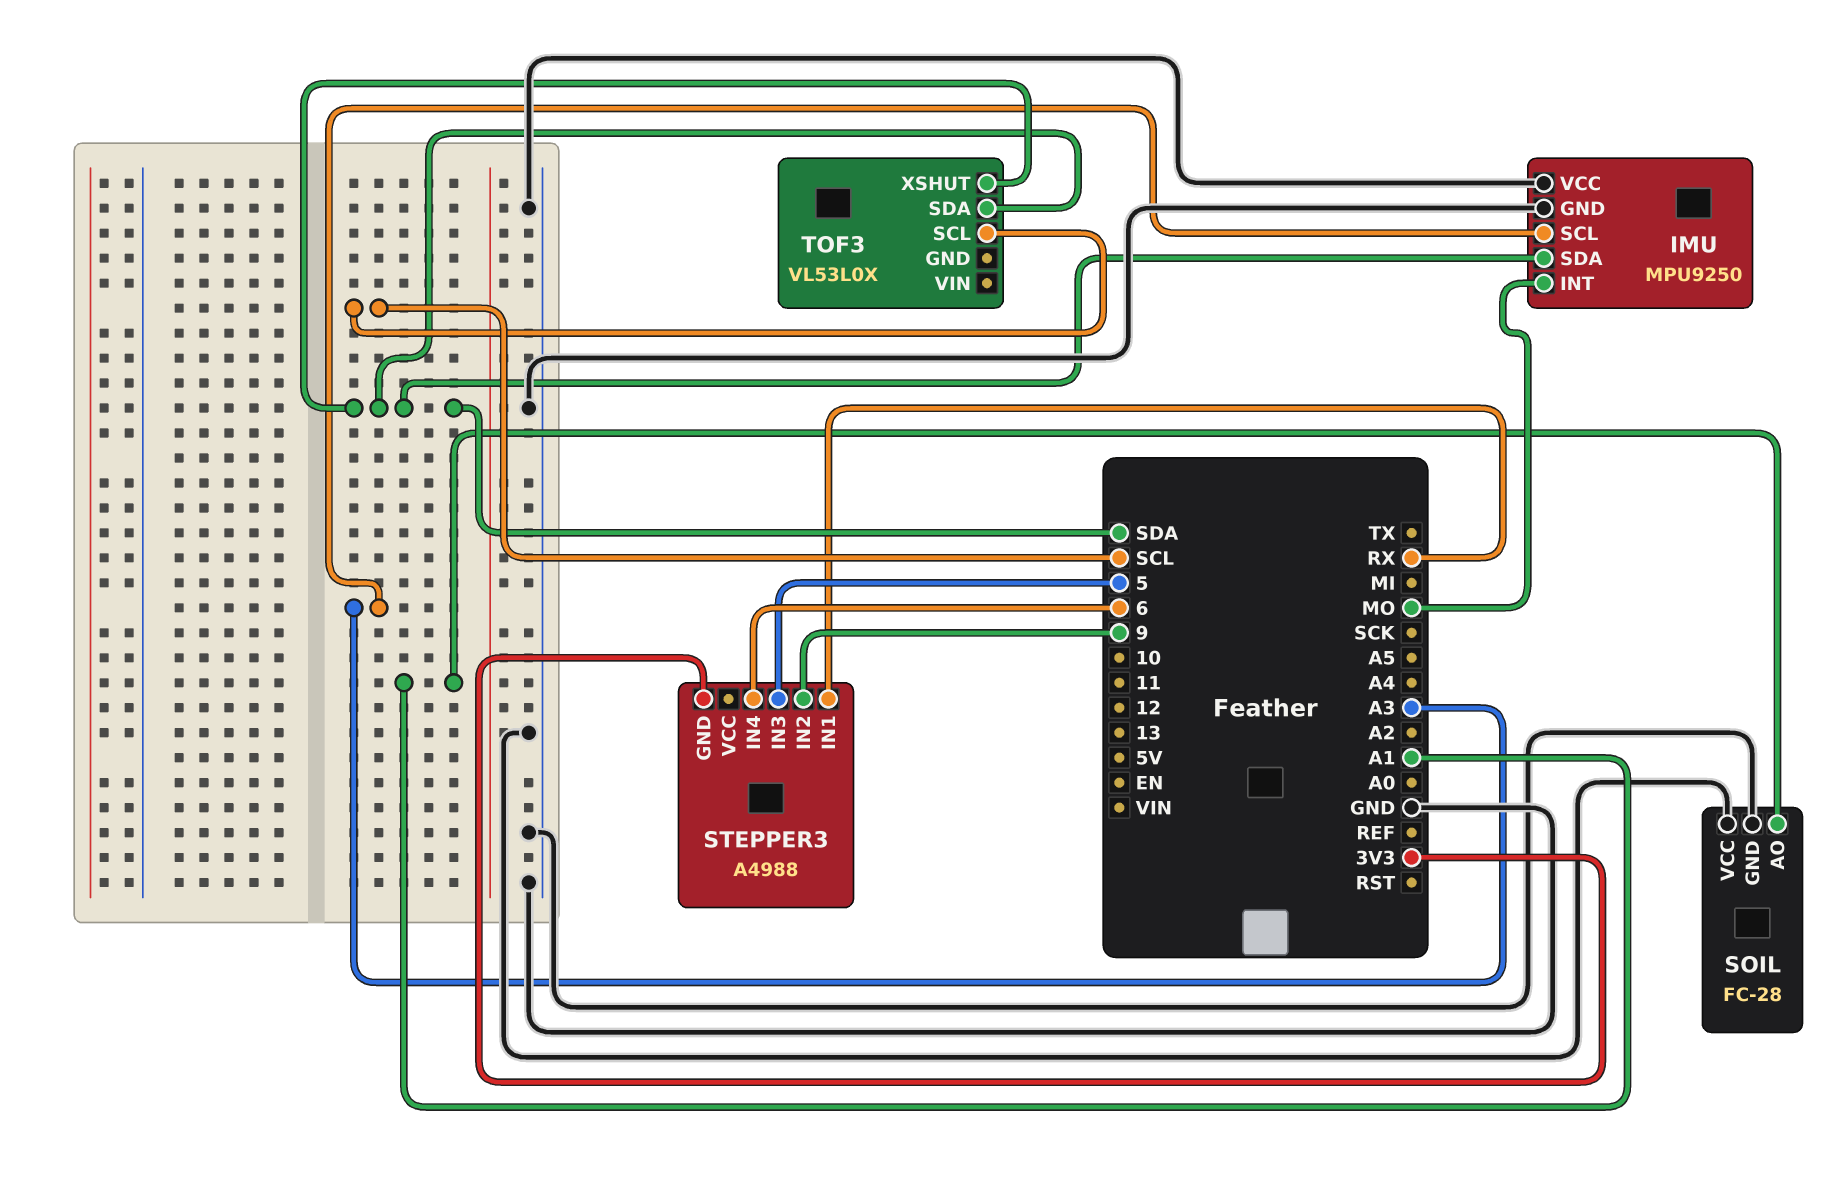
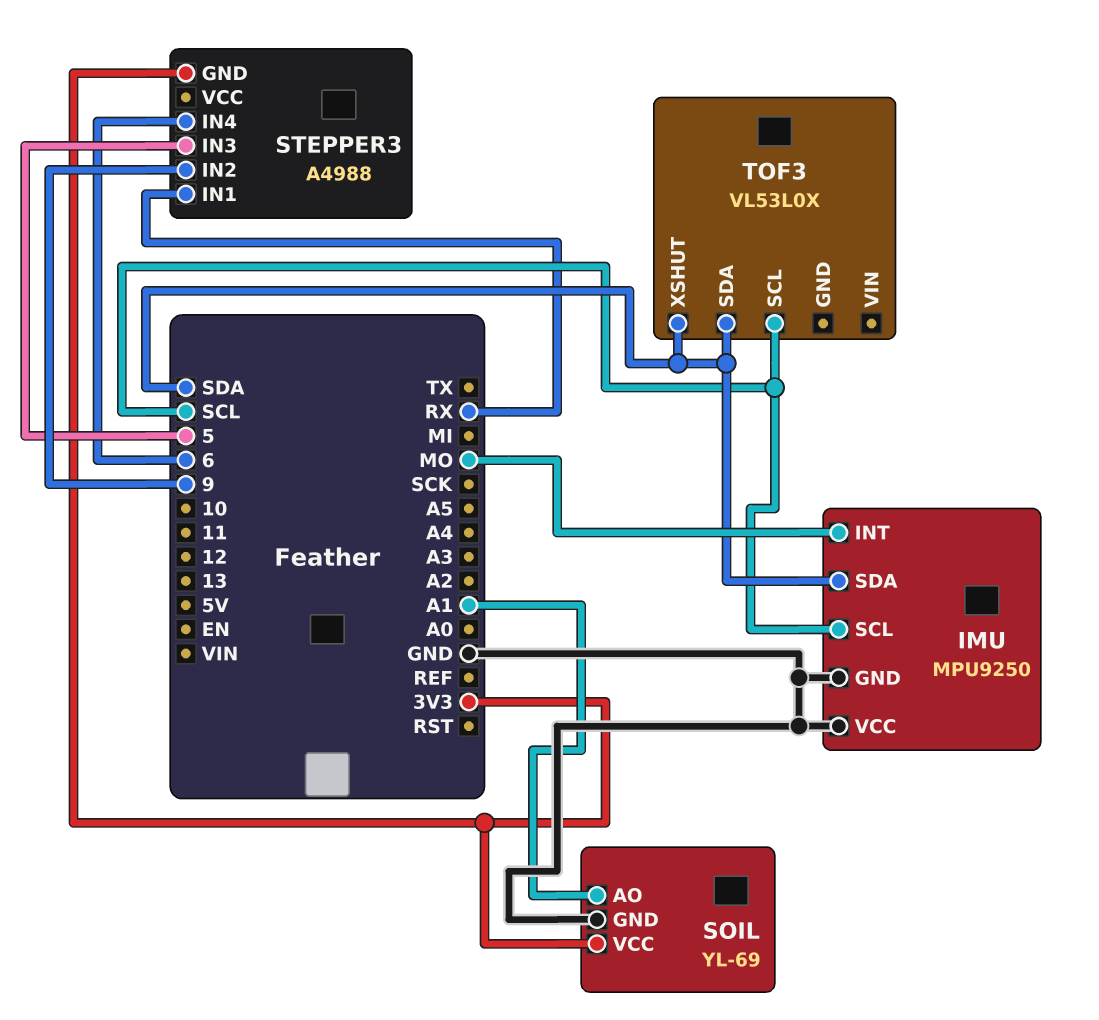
IMU pin SCL: A3 -> SCL
SOIL: FC-28 -> YL-69
SOIL pin VCC: GND -> 3V3

